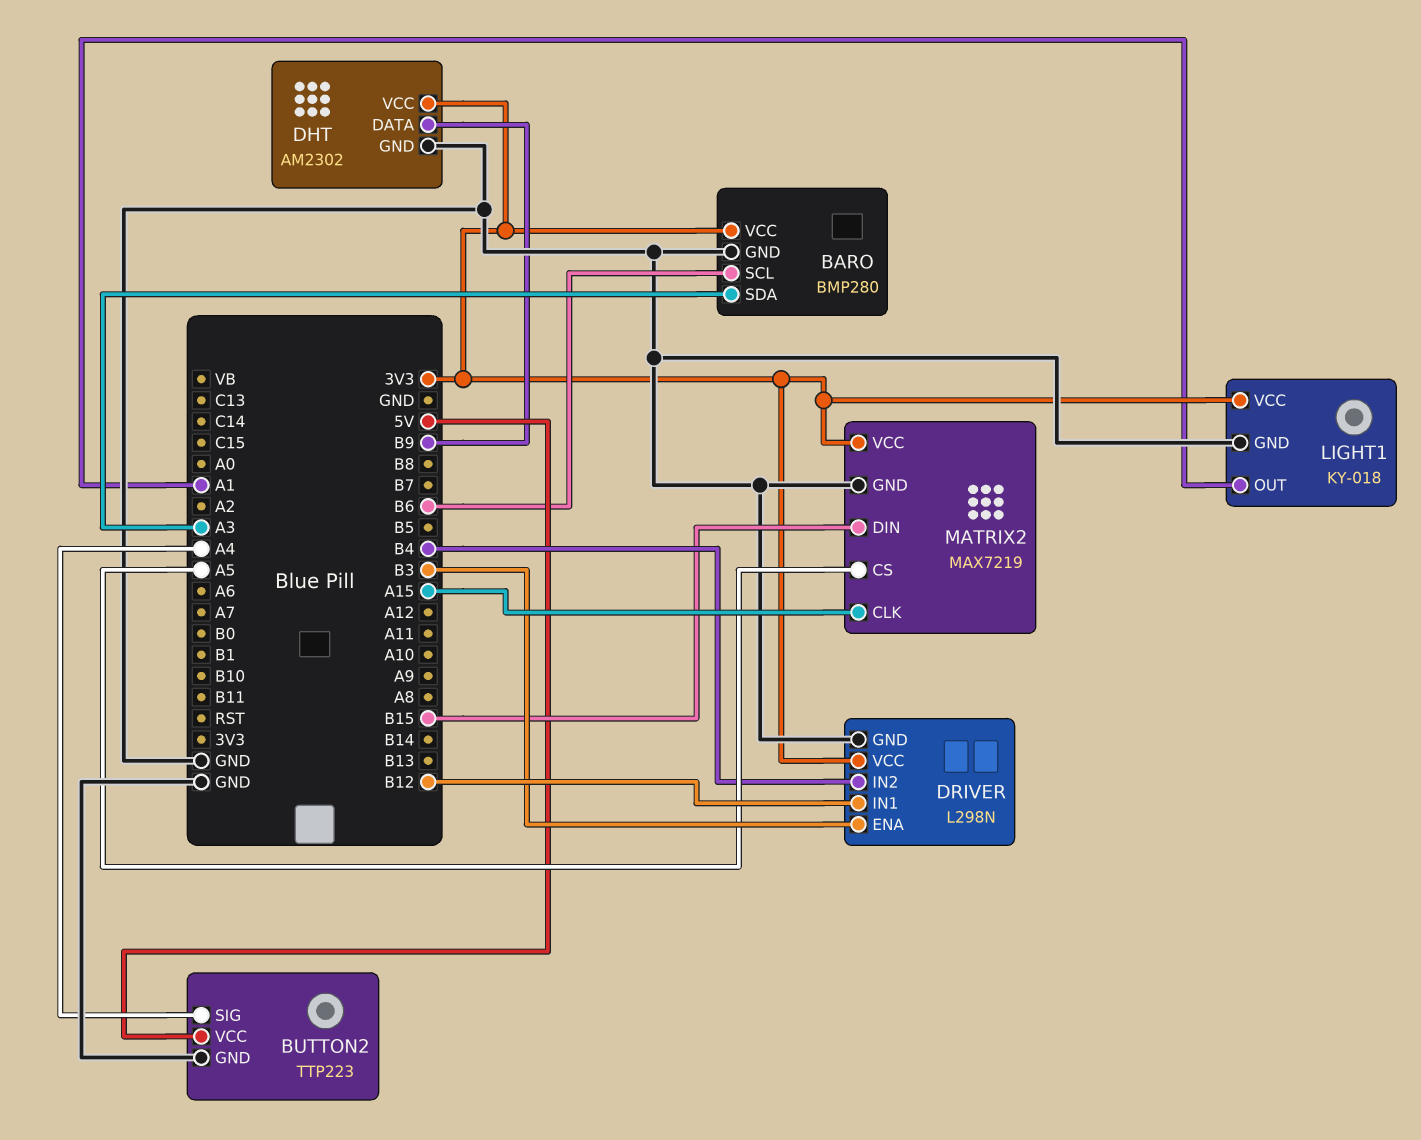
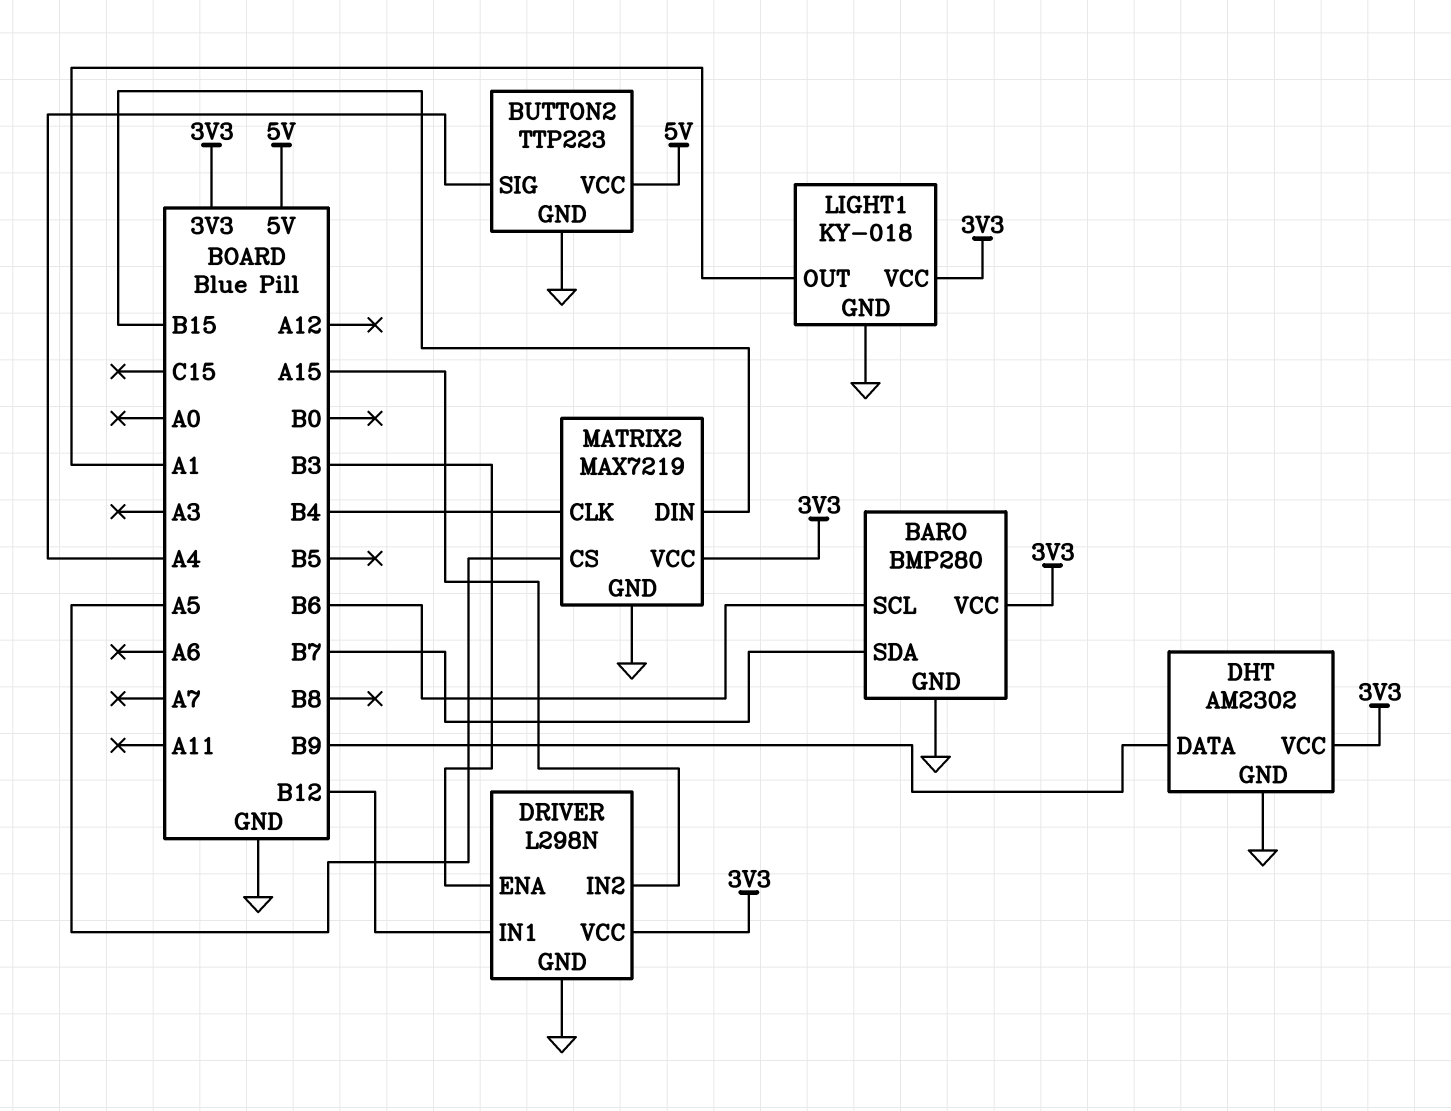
BARO pin SDA: A3 -> B7
DRIVER pin IN2: B4 -> A15
MATRIX2 pin CLK: A15 -> B4

